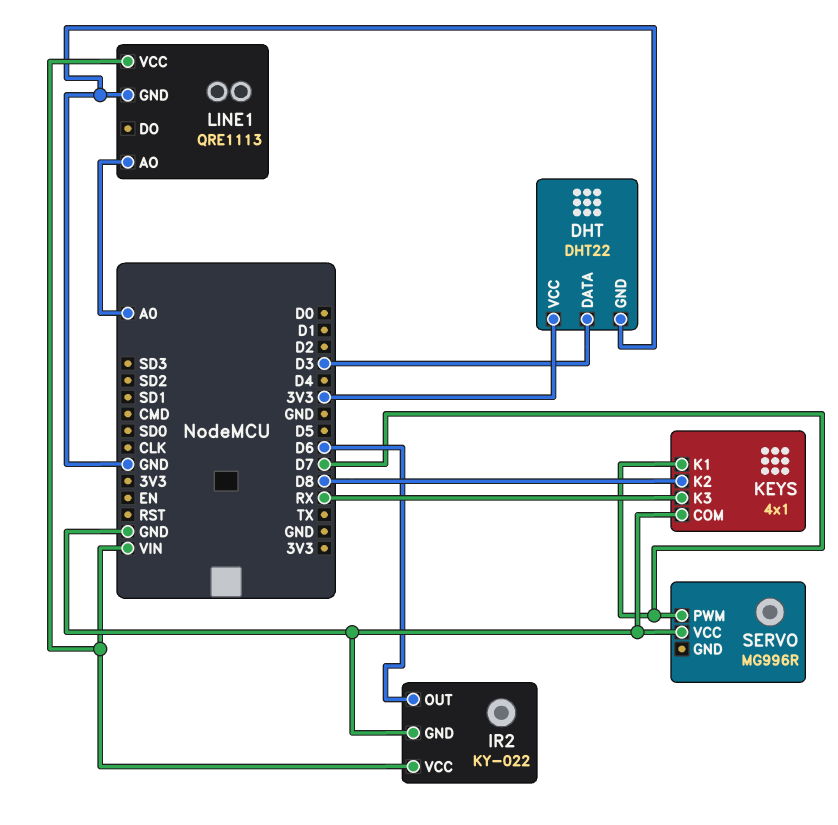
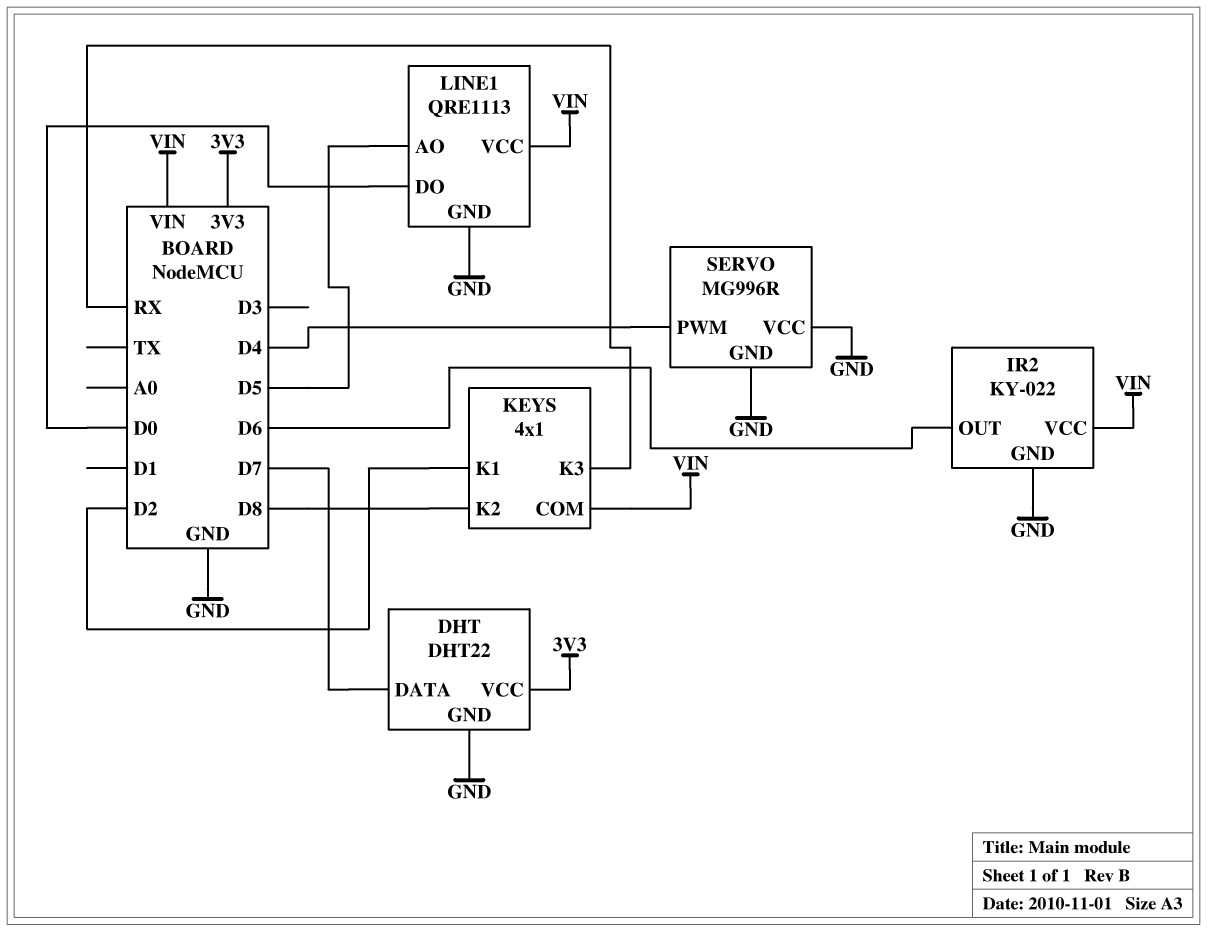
DHT pin DATA: D3 -> D7
KEYS pin COM: GND -> VIN
KEYS pin K1: D7 -> D2
LINE1 pin AO: A0 -> D5
LINE1 pin DO: none -> D0
SERVO pin GND: none -> GND
SERVO pin PWM: D7 -> D4

